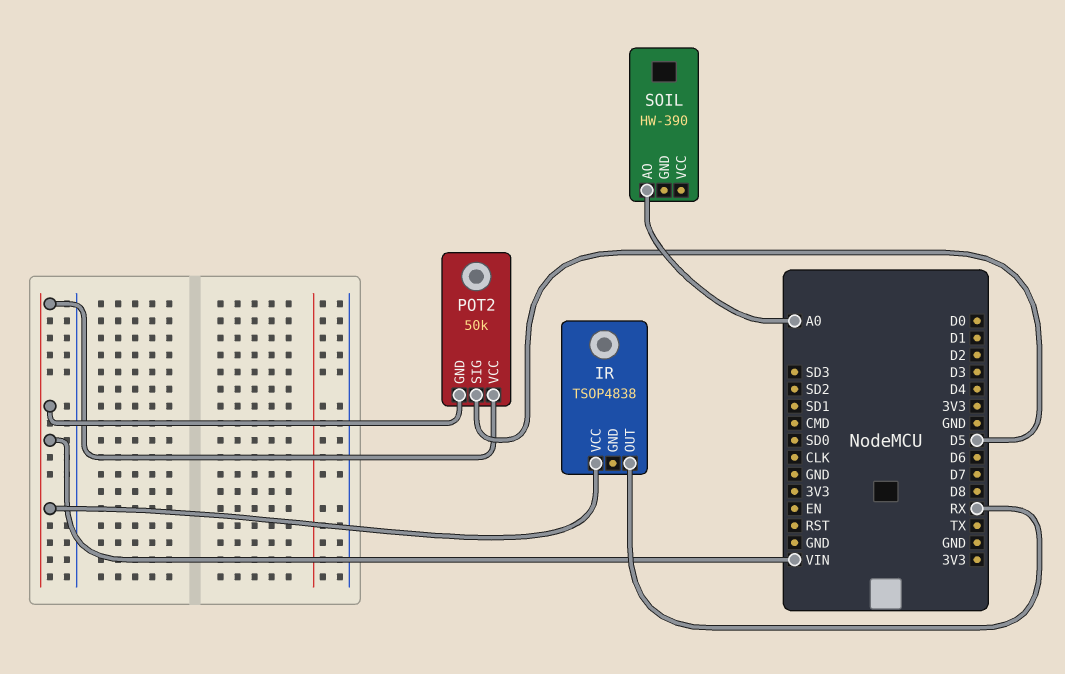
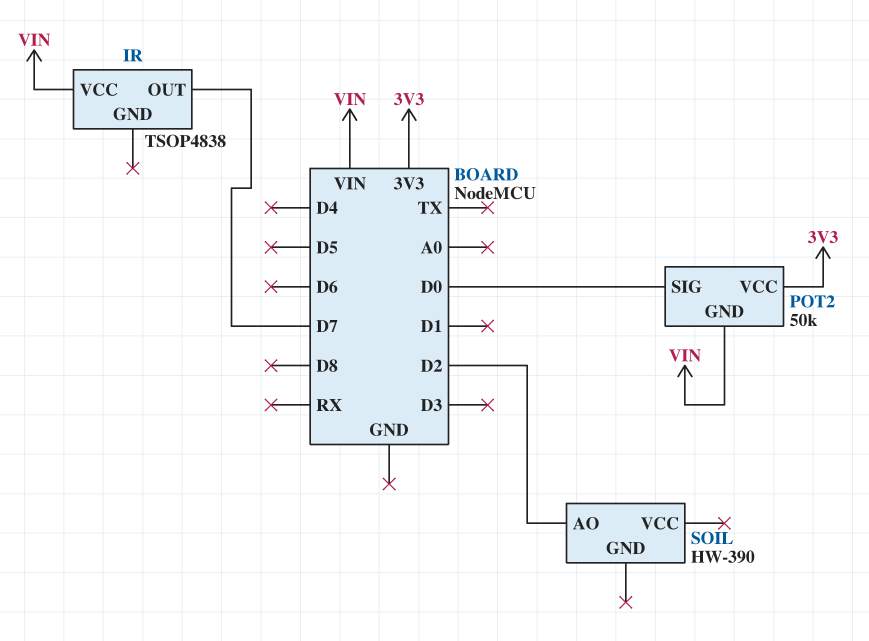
IR pin OUT: RX -> D7
POT2 pin SIG: D5 -> D0
POT2 pin VCC: VIN -> 3V3
SOIL pin AO: A0 -> D2

